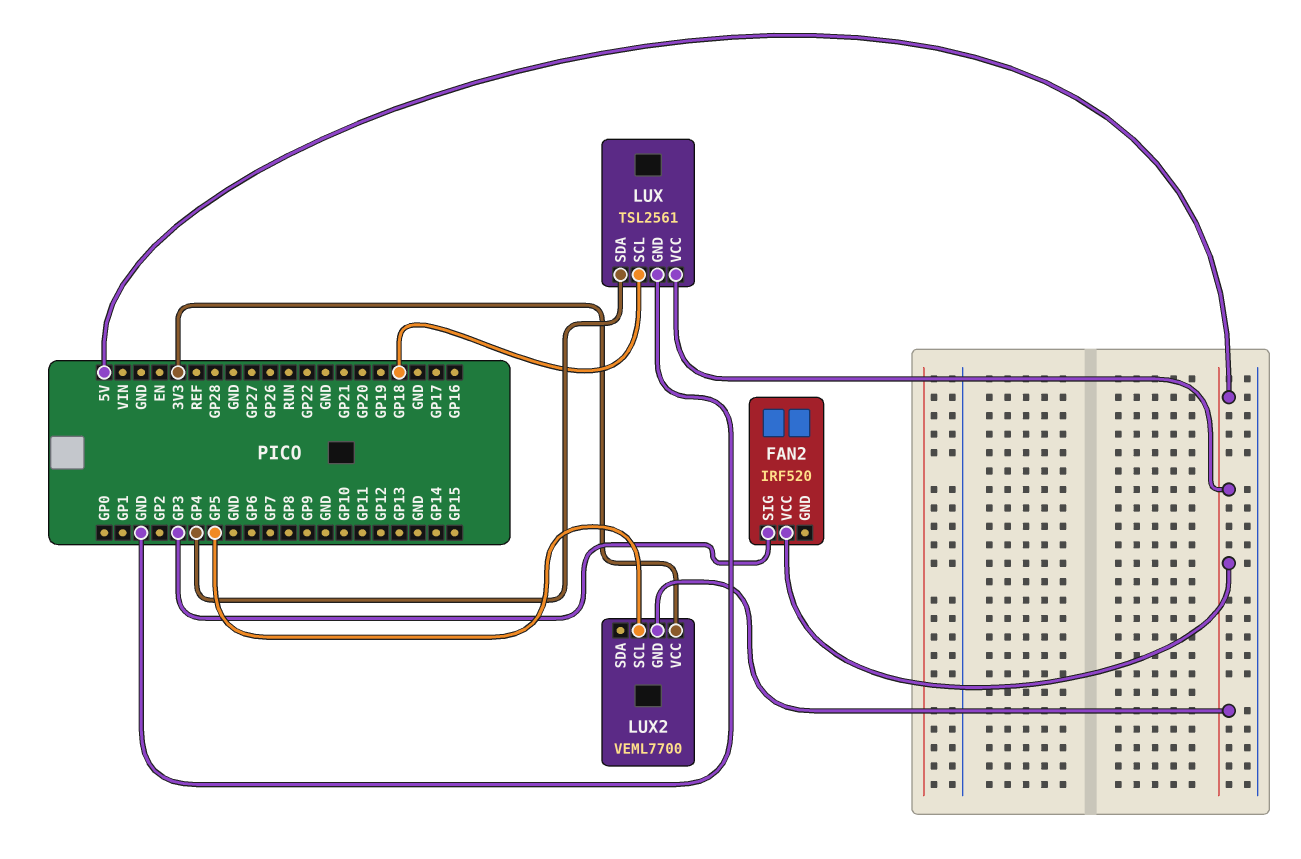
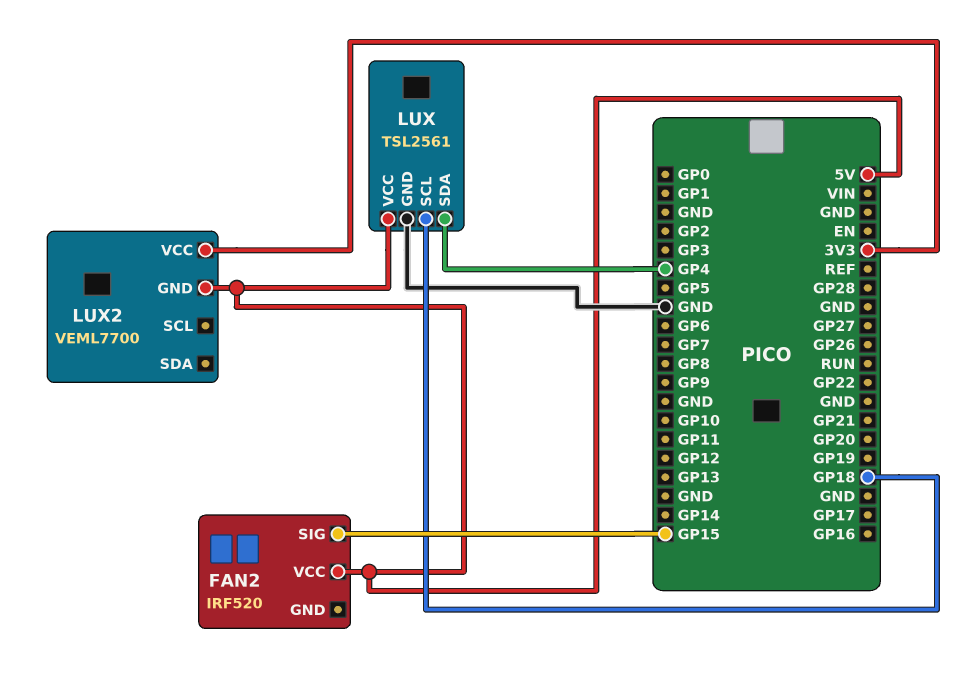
FAN2 pin SIG: GP3 -> GP15
LUX2 pin SCL: GP5 -> none

